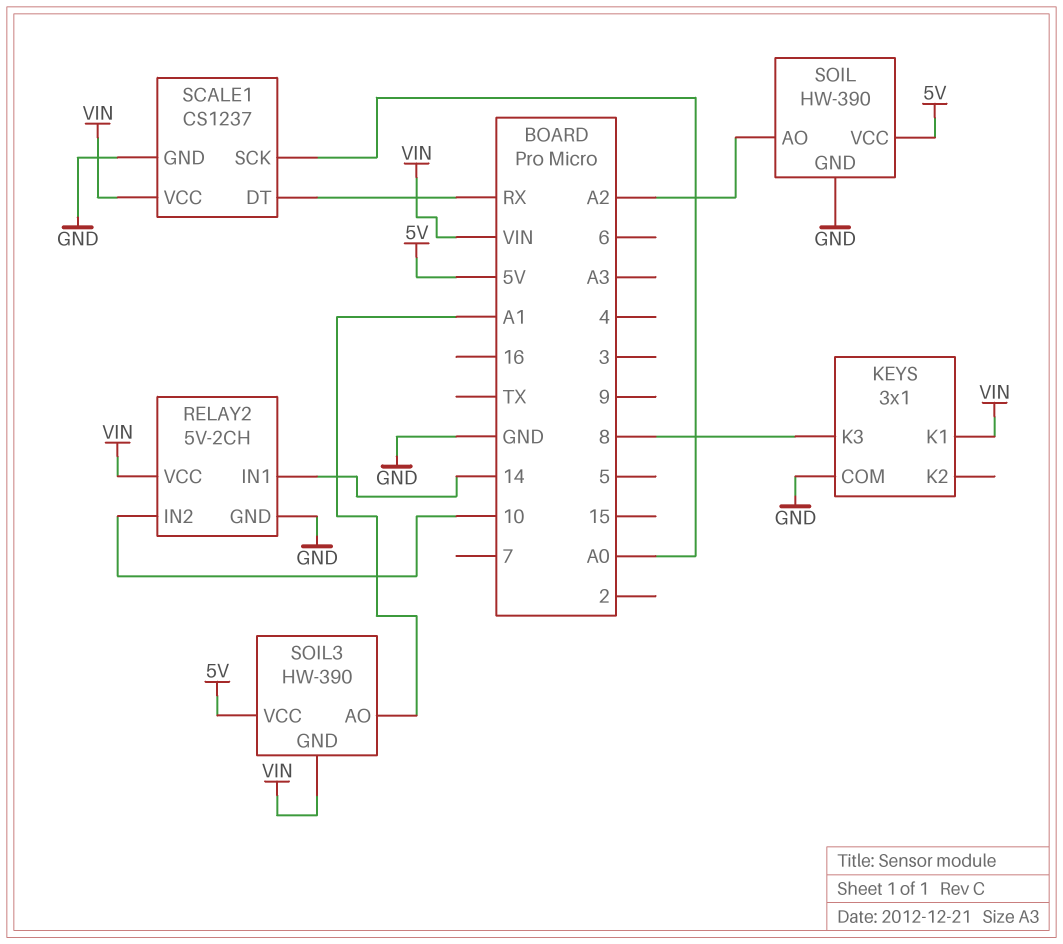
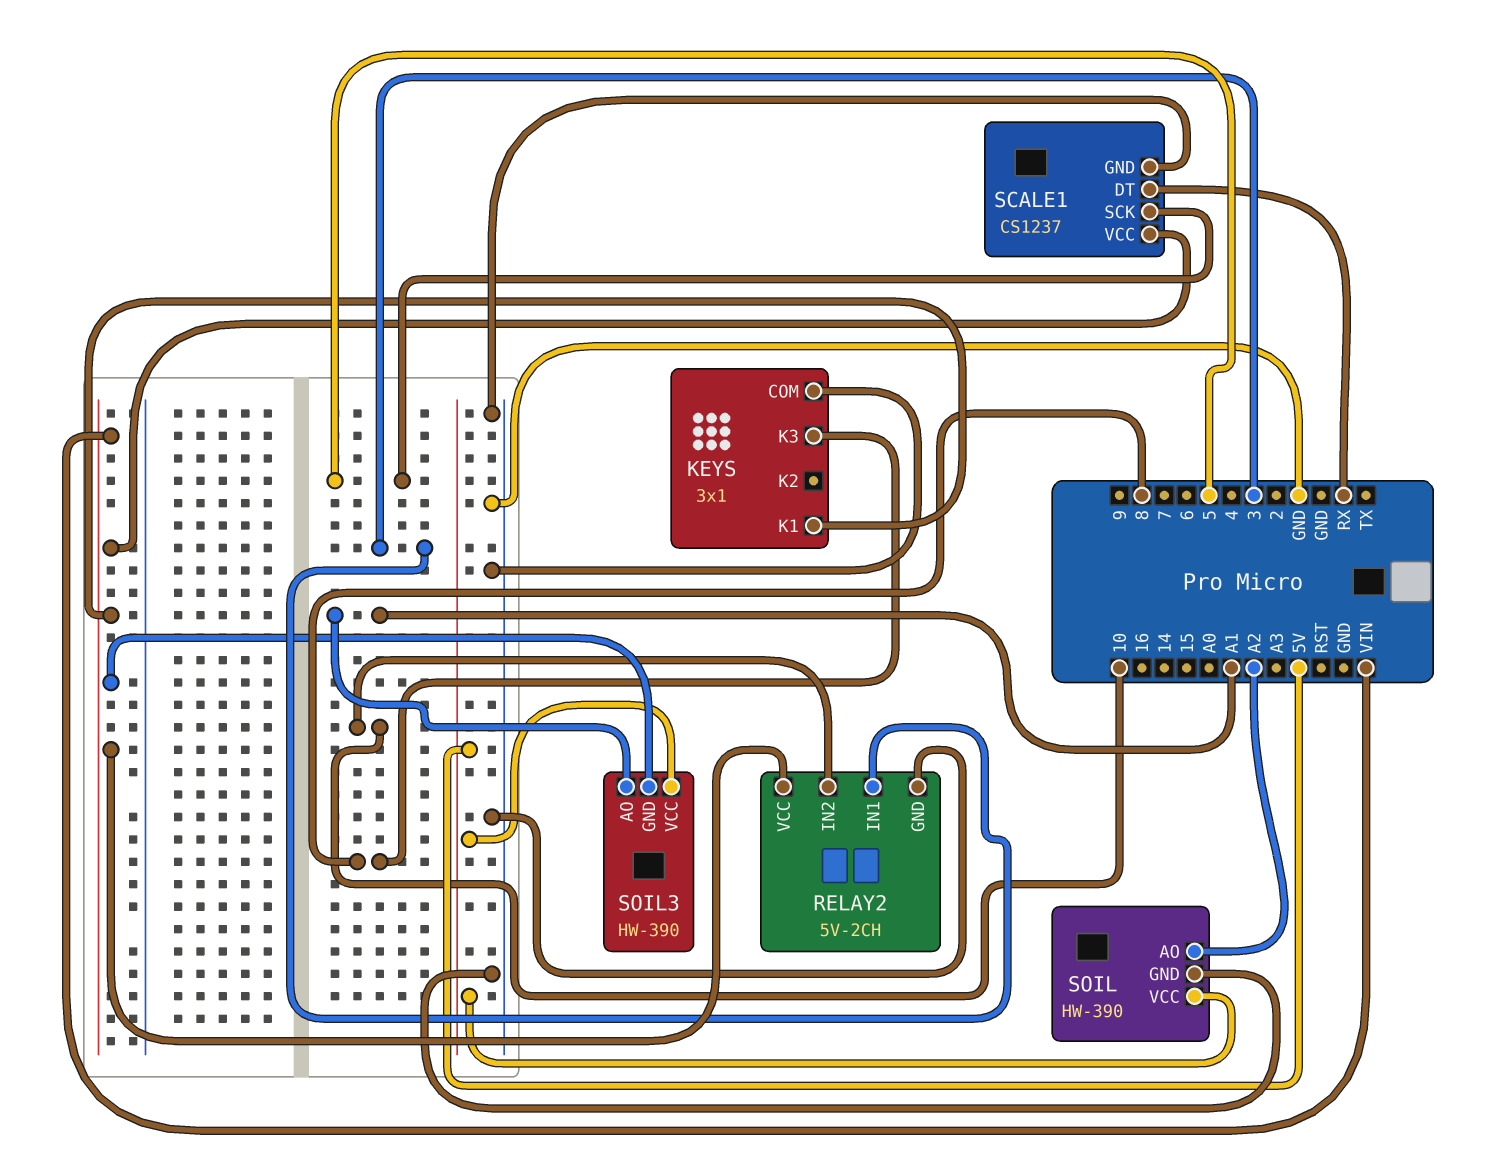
RELAY2 pin IN1: 14 -> 3
SCALE1 pin SCK: A0 -> 5

